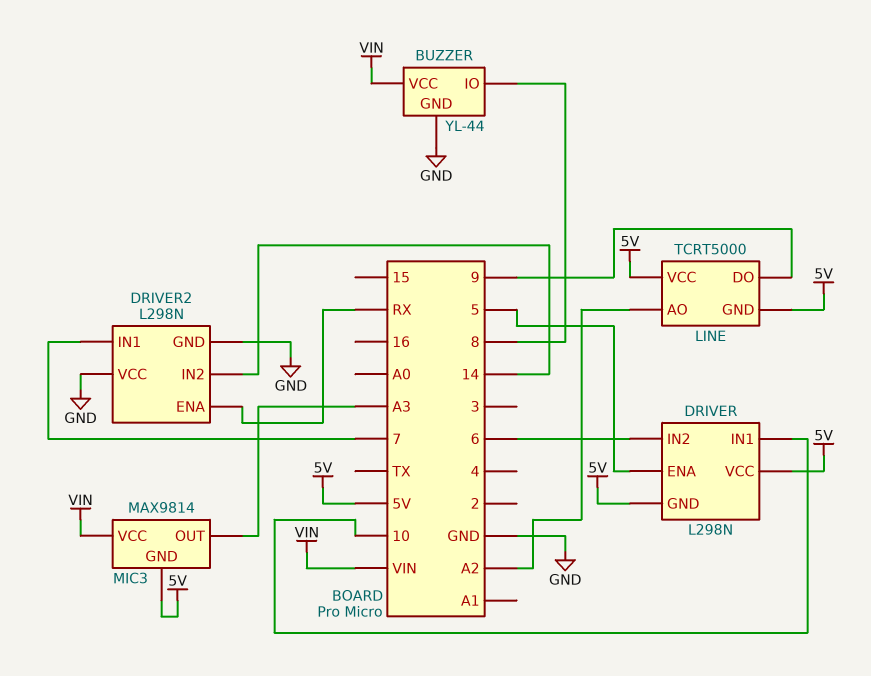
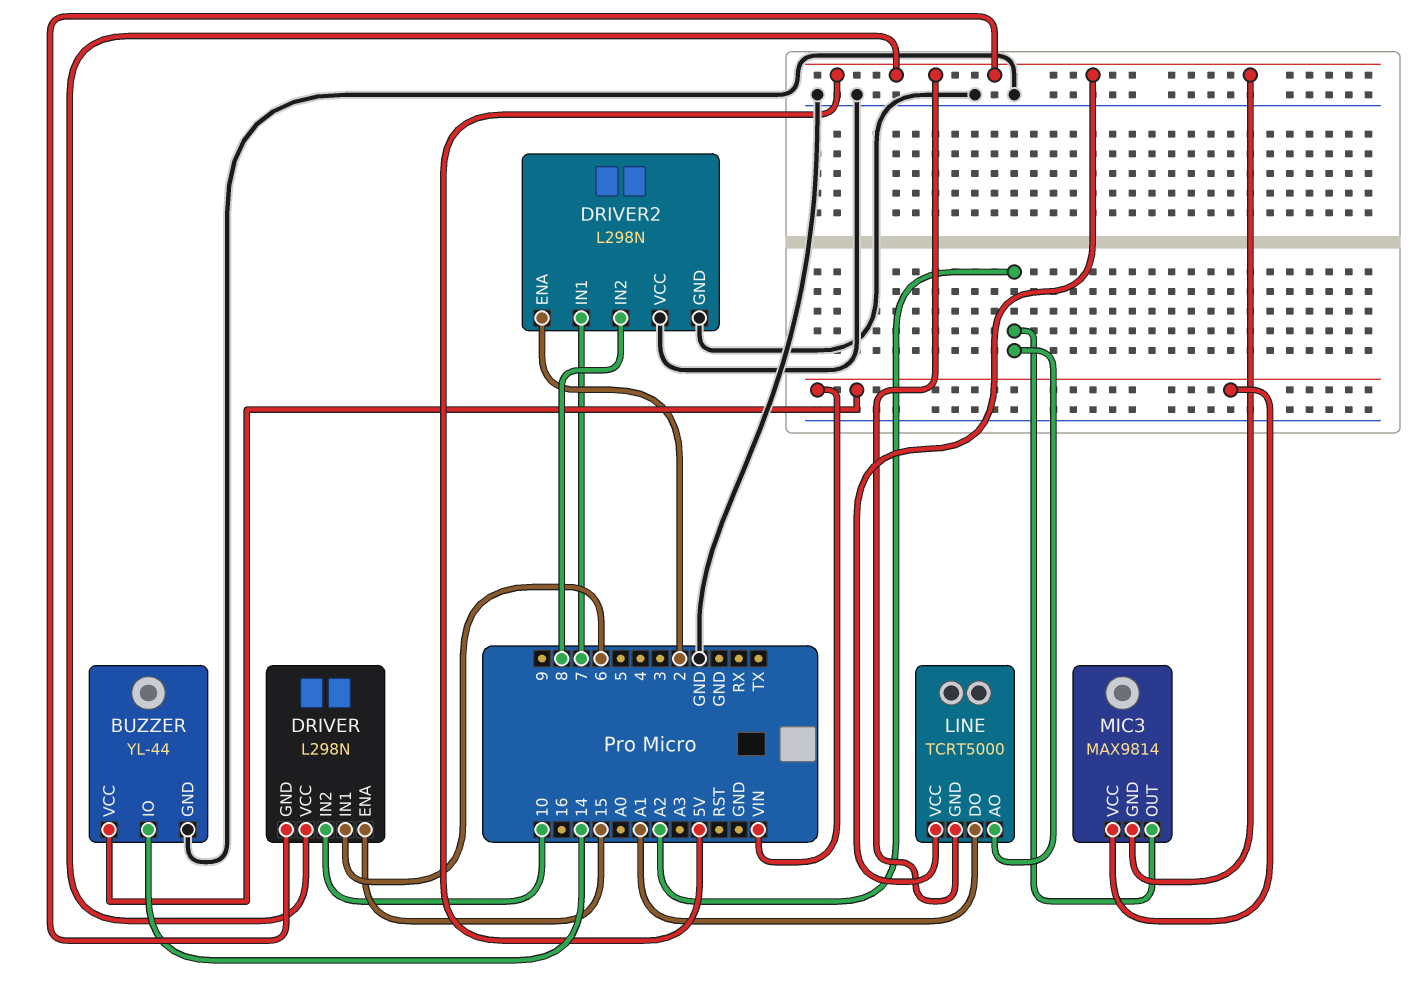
BUZZER pin IO: 8 -> 14
DRIVER pin ENA: 5 -> 15
DRIVER pin IN1: 10 -> 6
DRIVER pin IN2: 6 -> 10
DRIVER2 pin ENA: RX -> 2
DRIVER2 pin IN2: 14 -> 8
LINE pin DO: 9 -> A1
MIC3 pin OUT: A3 -> A2

